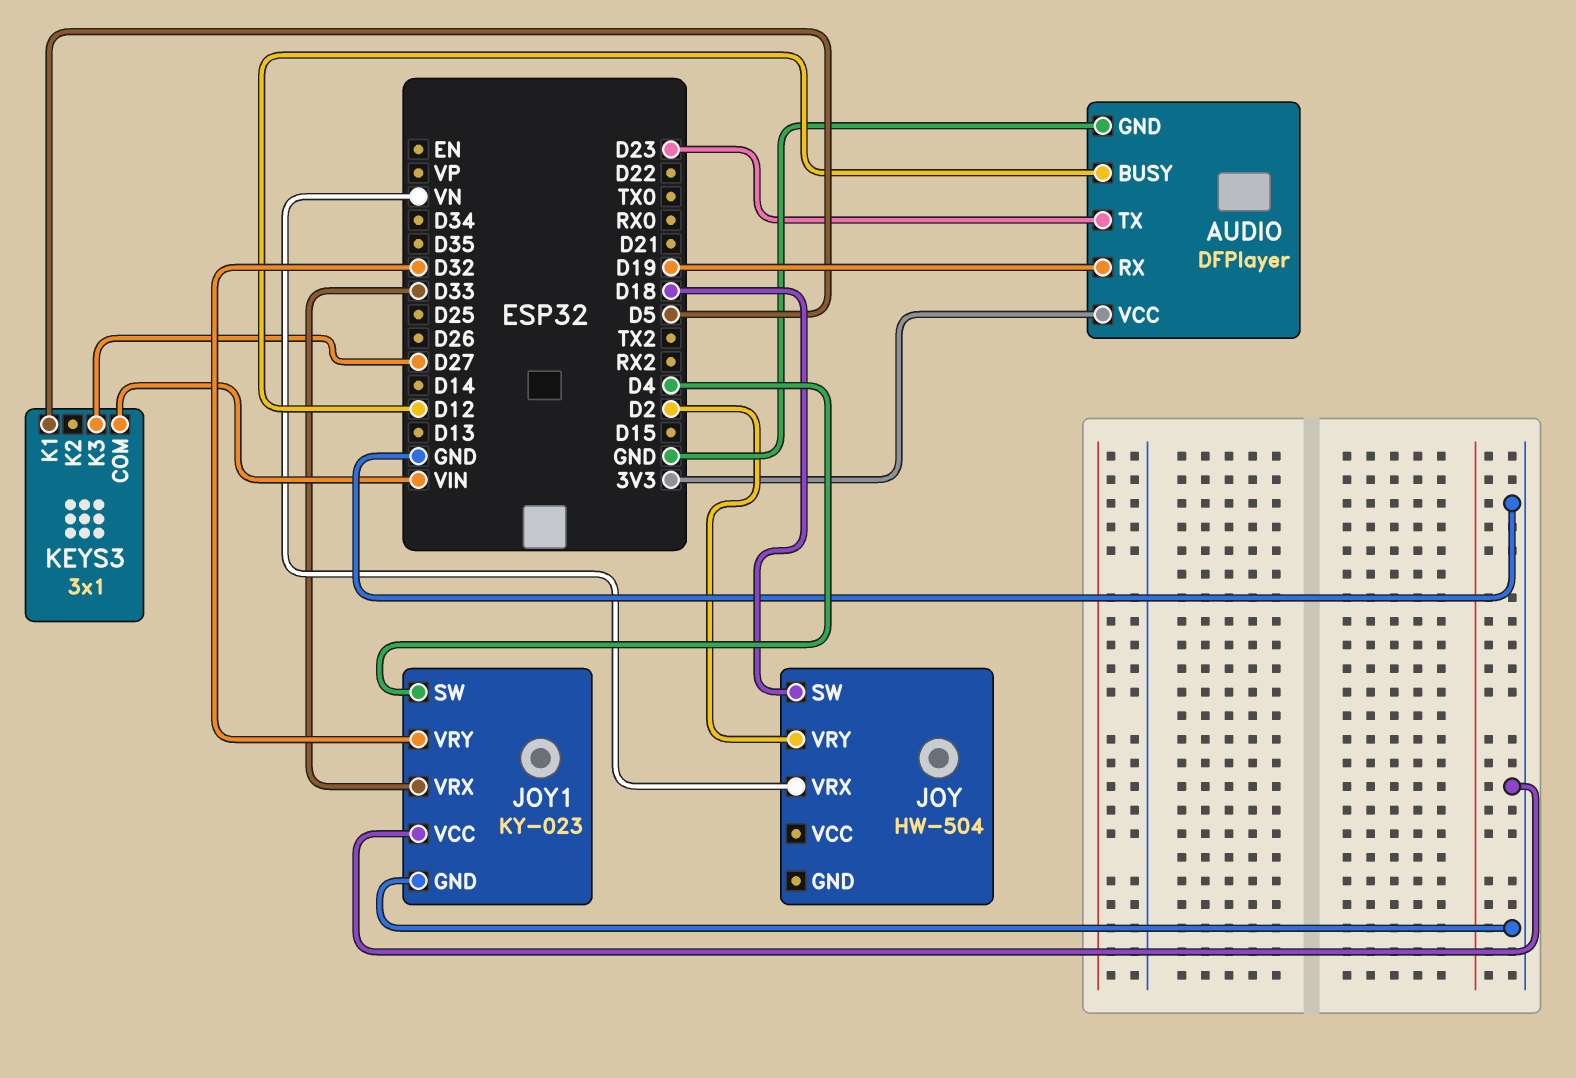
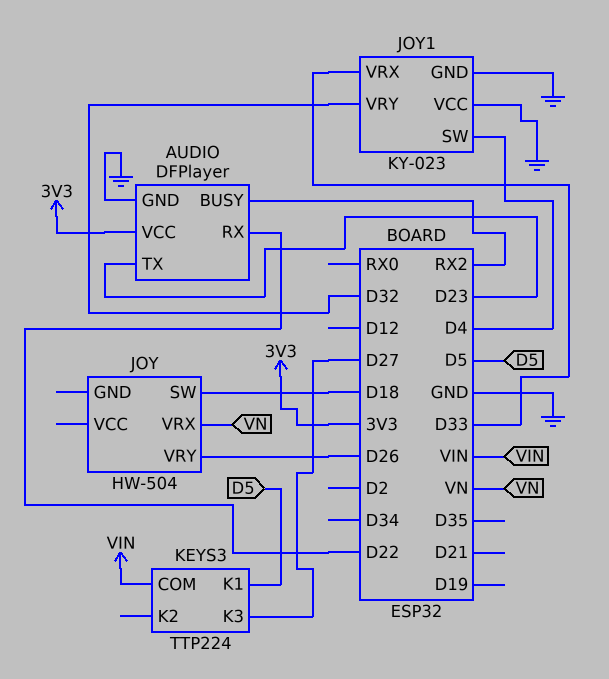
AUDIO pin BUSY: D12 -> RX2
AUDIO pin RX: D19 -> D22
JOY pin VRY: D2 -> D26
KEYS3: 3x1 -> TTP224

